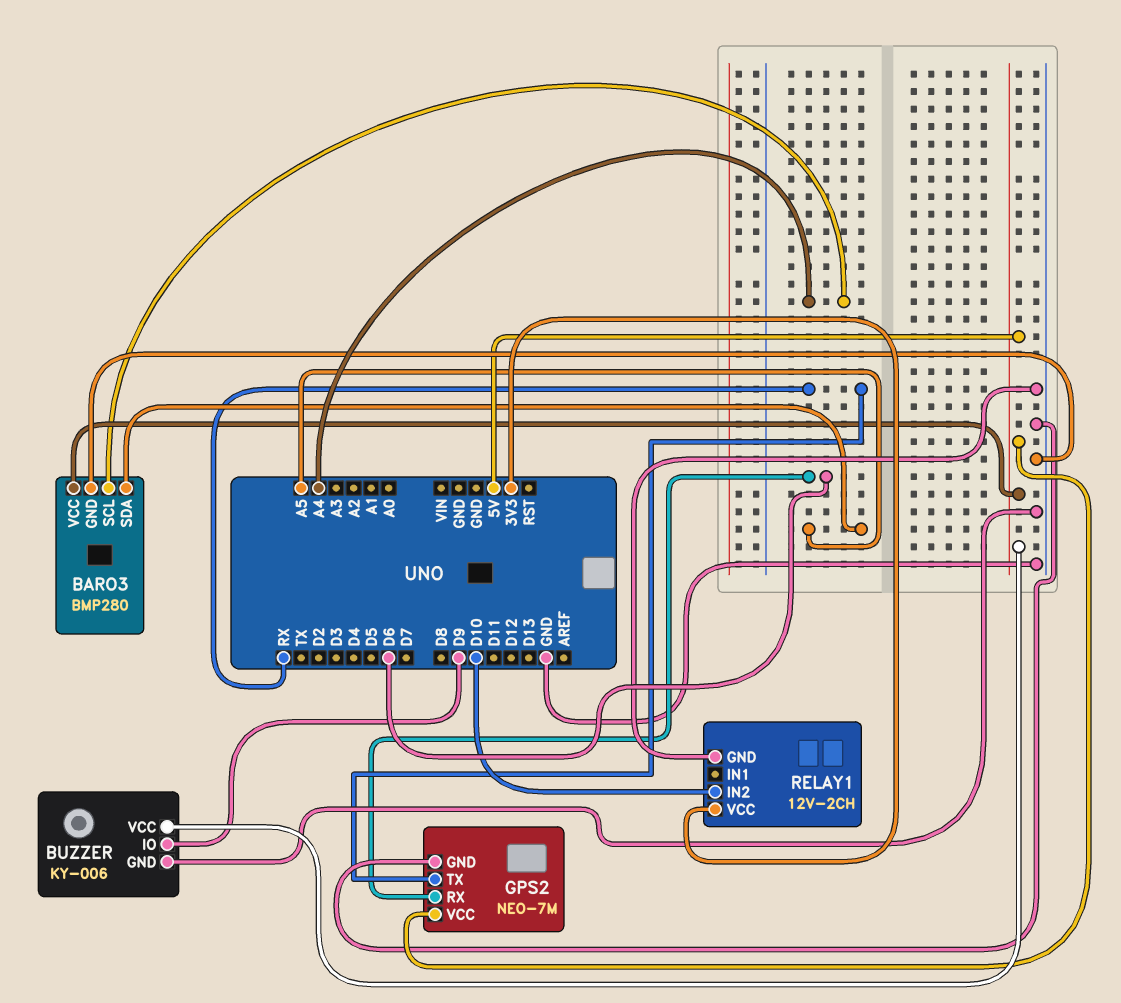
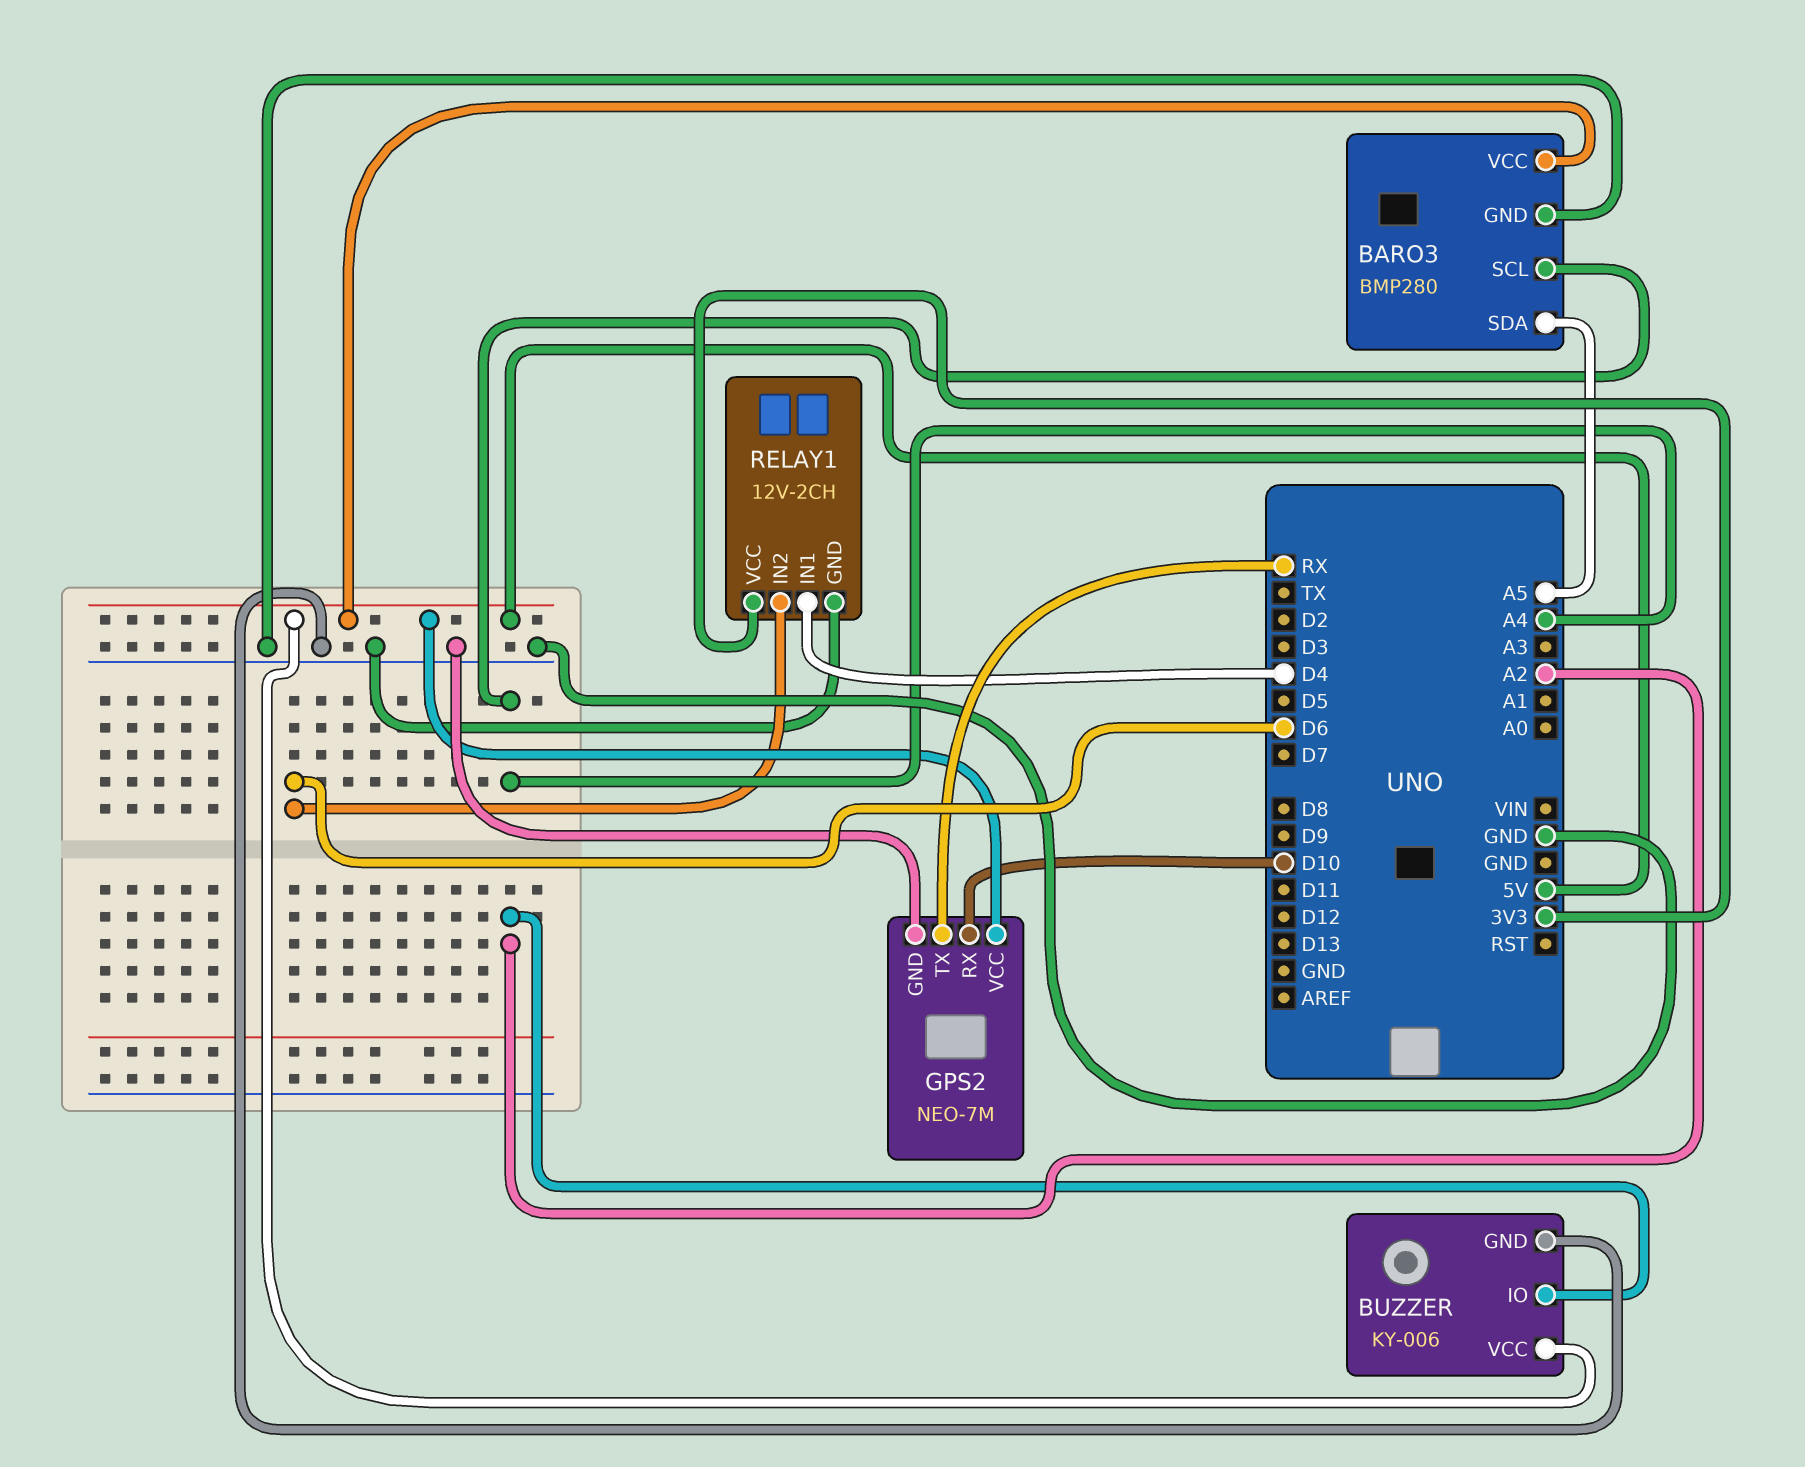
BUZZER pin IO: D9 -> A2
GPS2 pin RX: D6 -> D10
RELAY1 pin IN1: none -> D4
RELAY1 pin IN2: D10 -> D6

